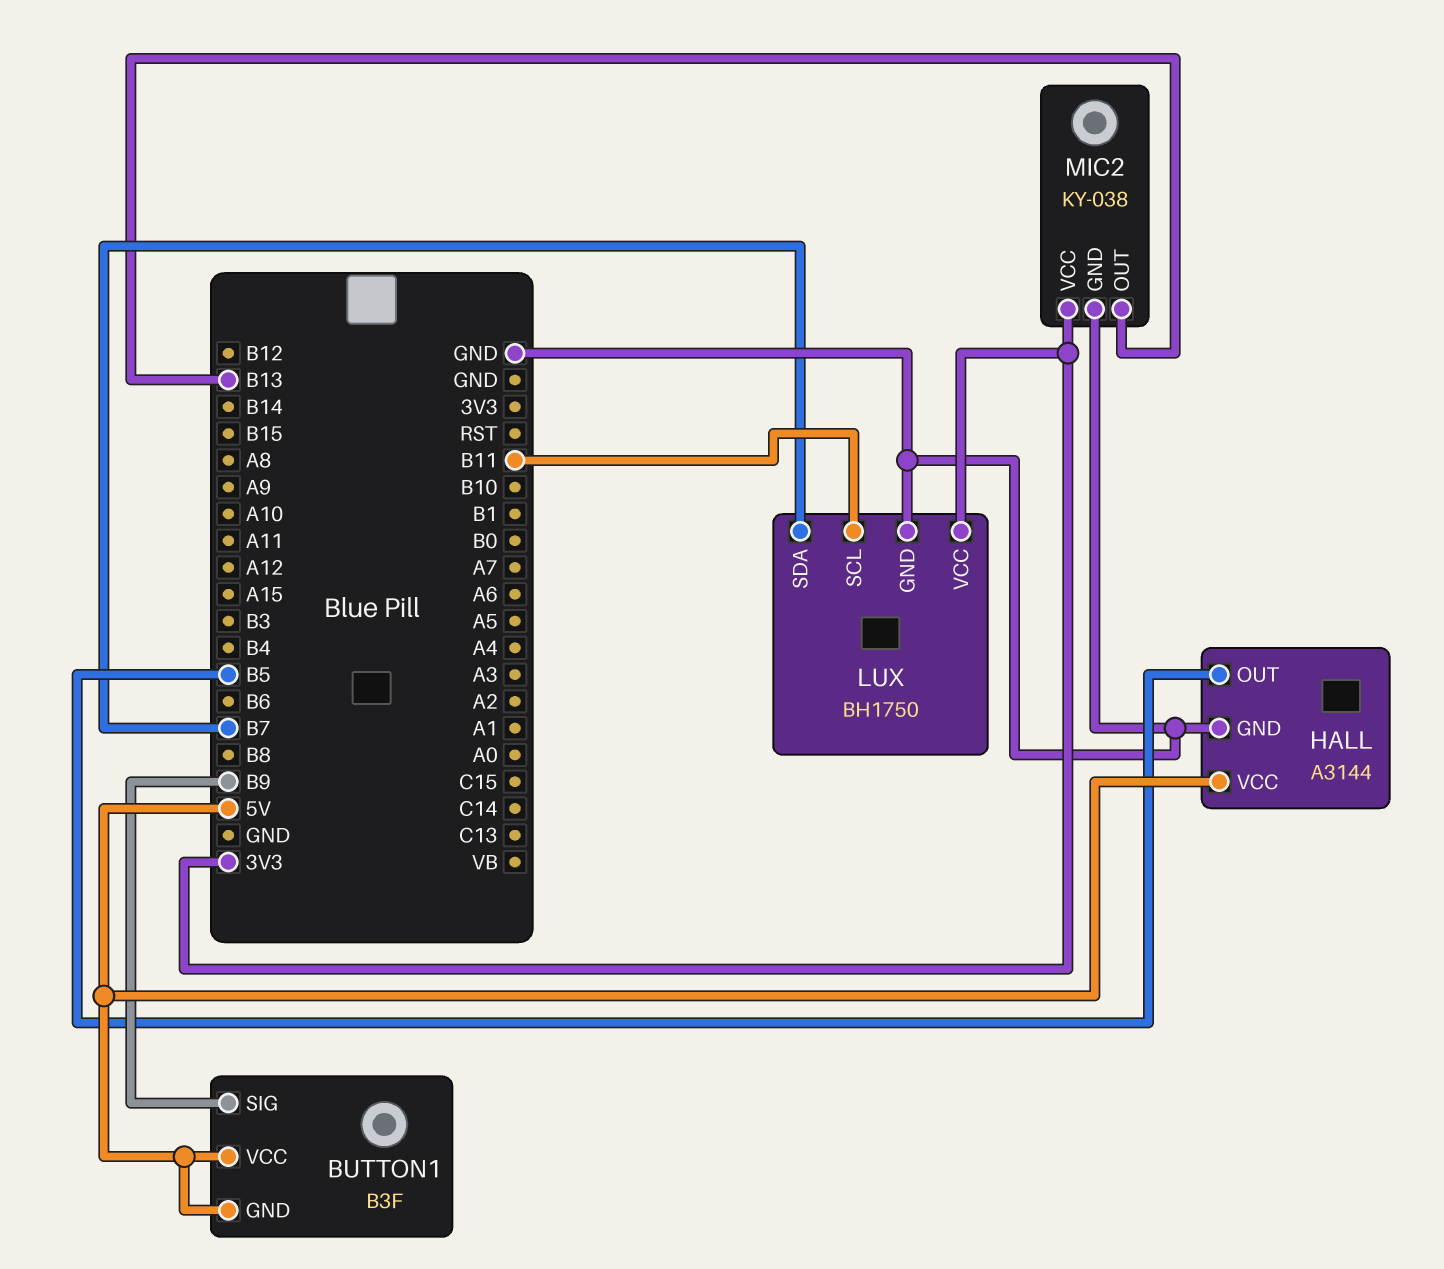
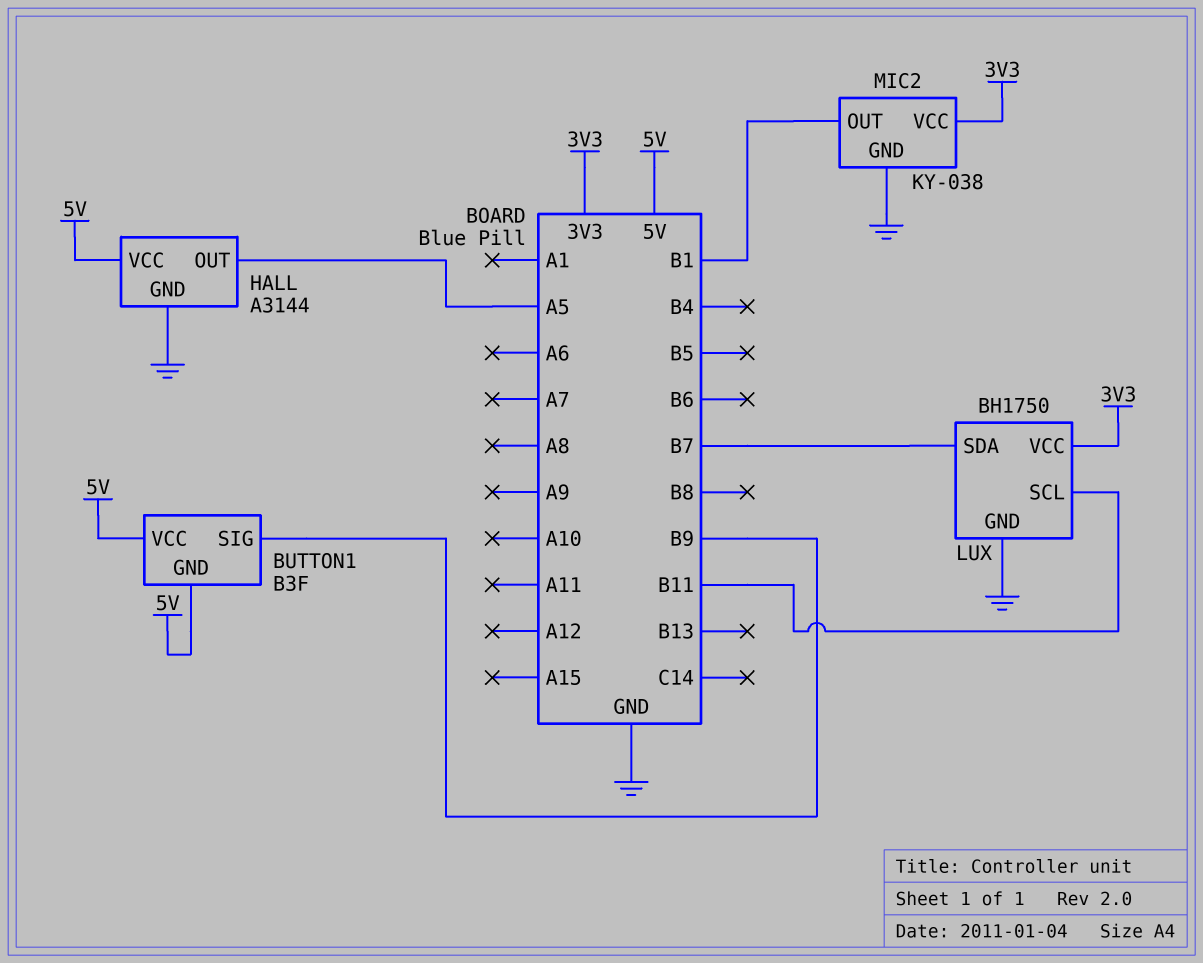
HALL pin OUT: B5 -> A5
MIC2 pin OUT: B13 -> B1

